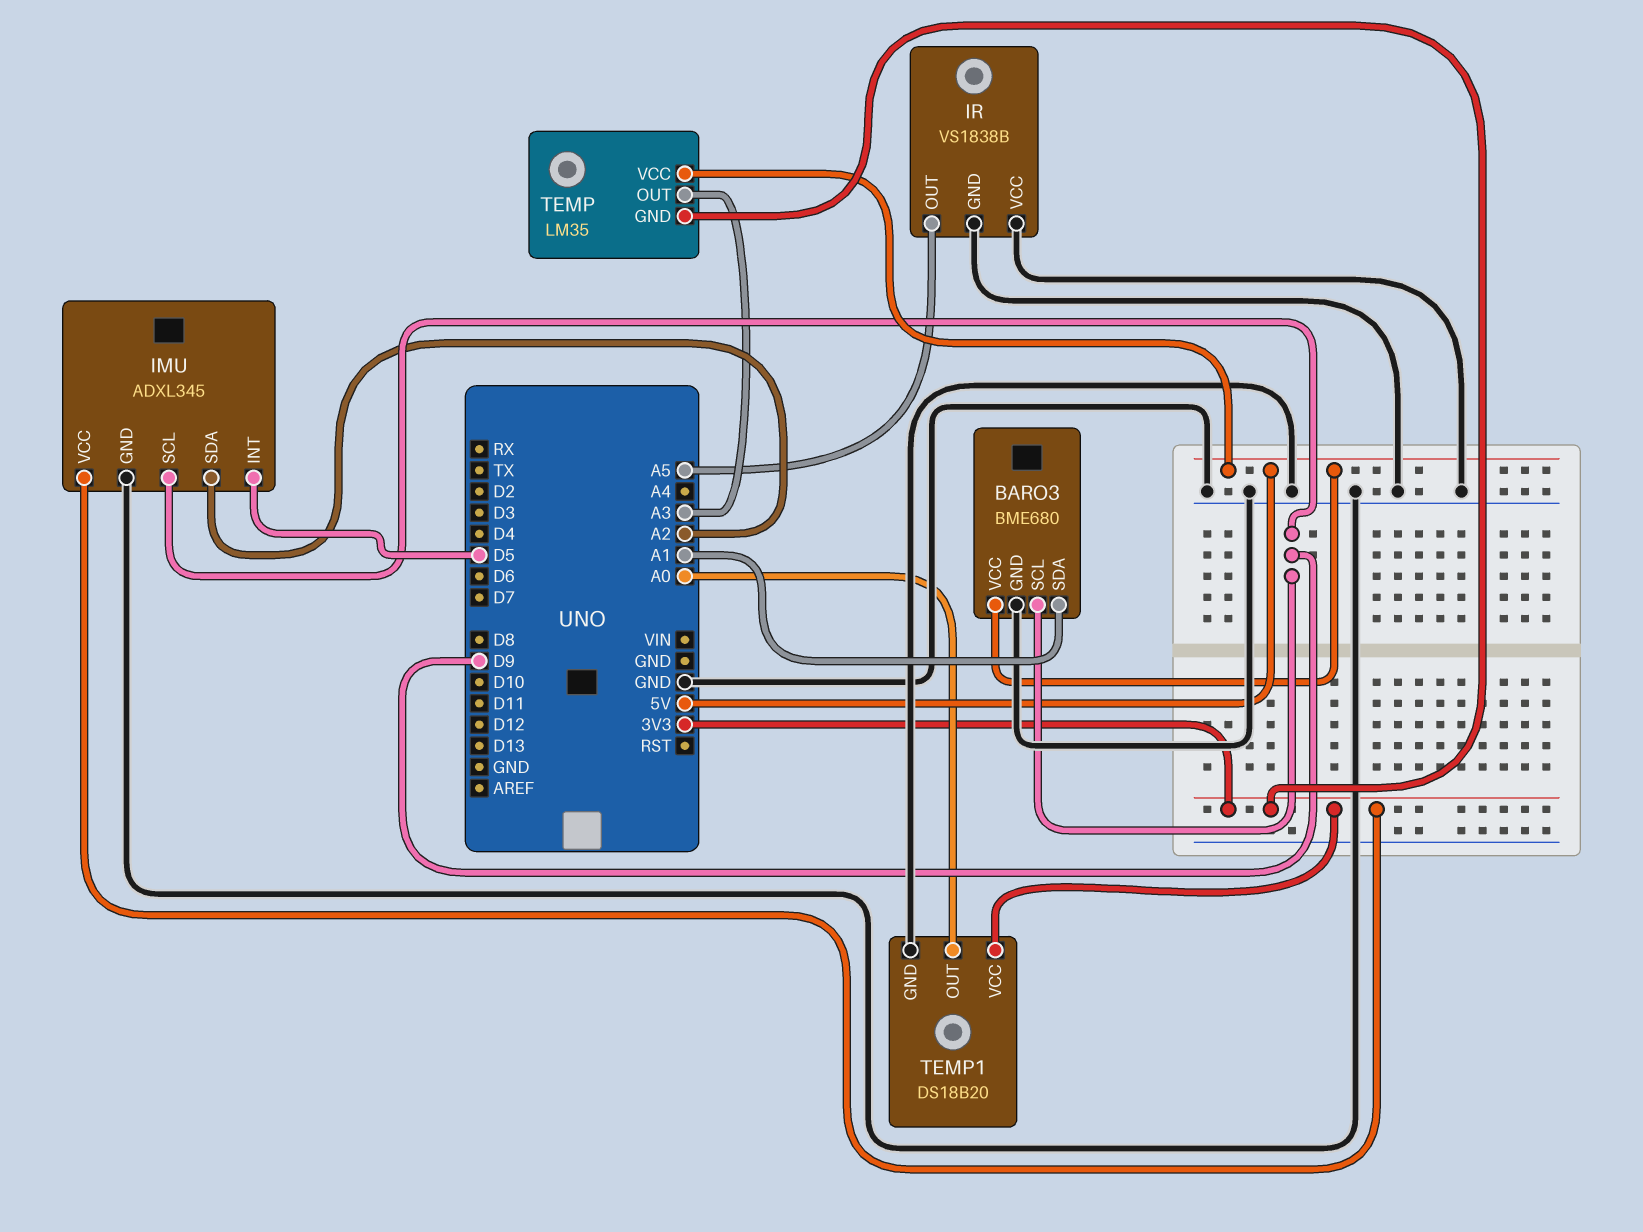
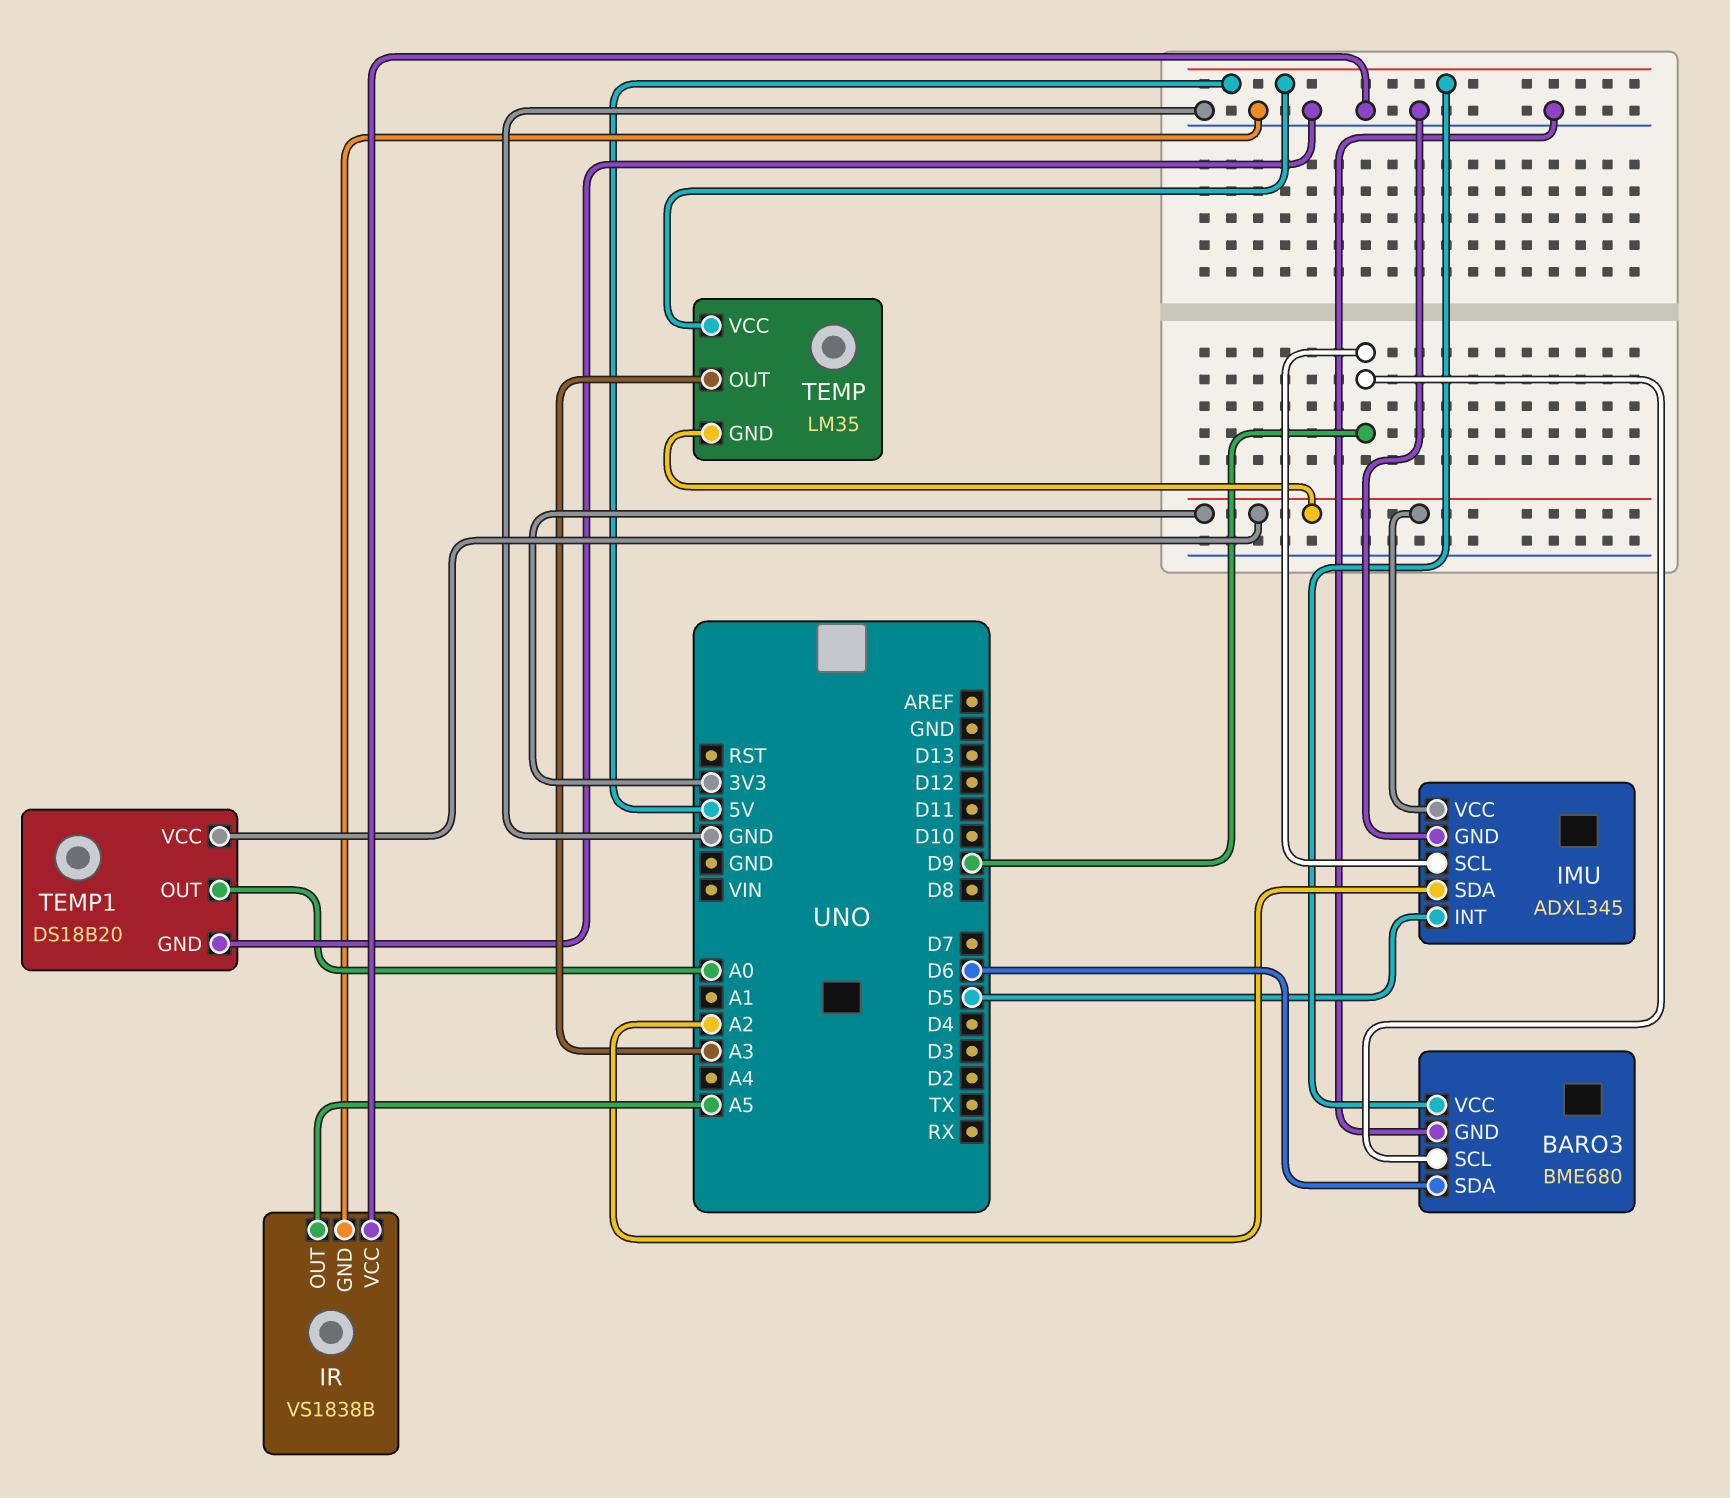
BARO3 pin SDA: A1 -> D6

